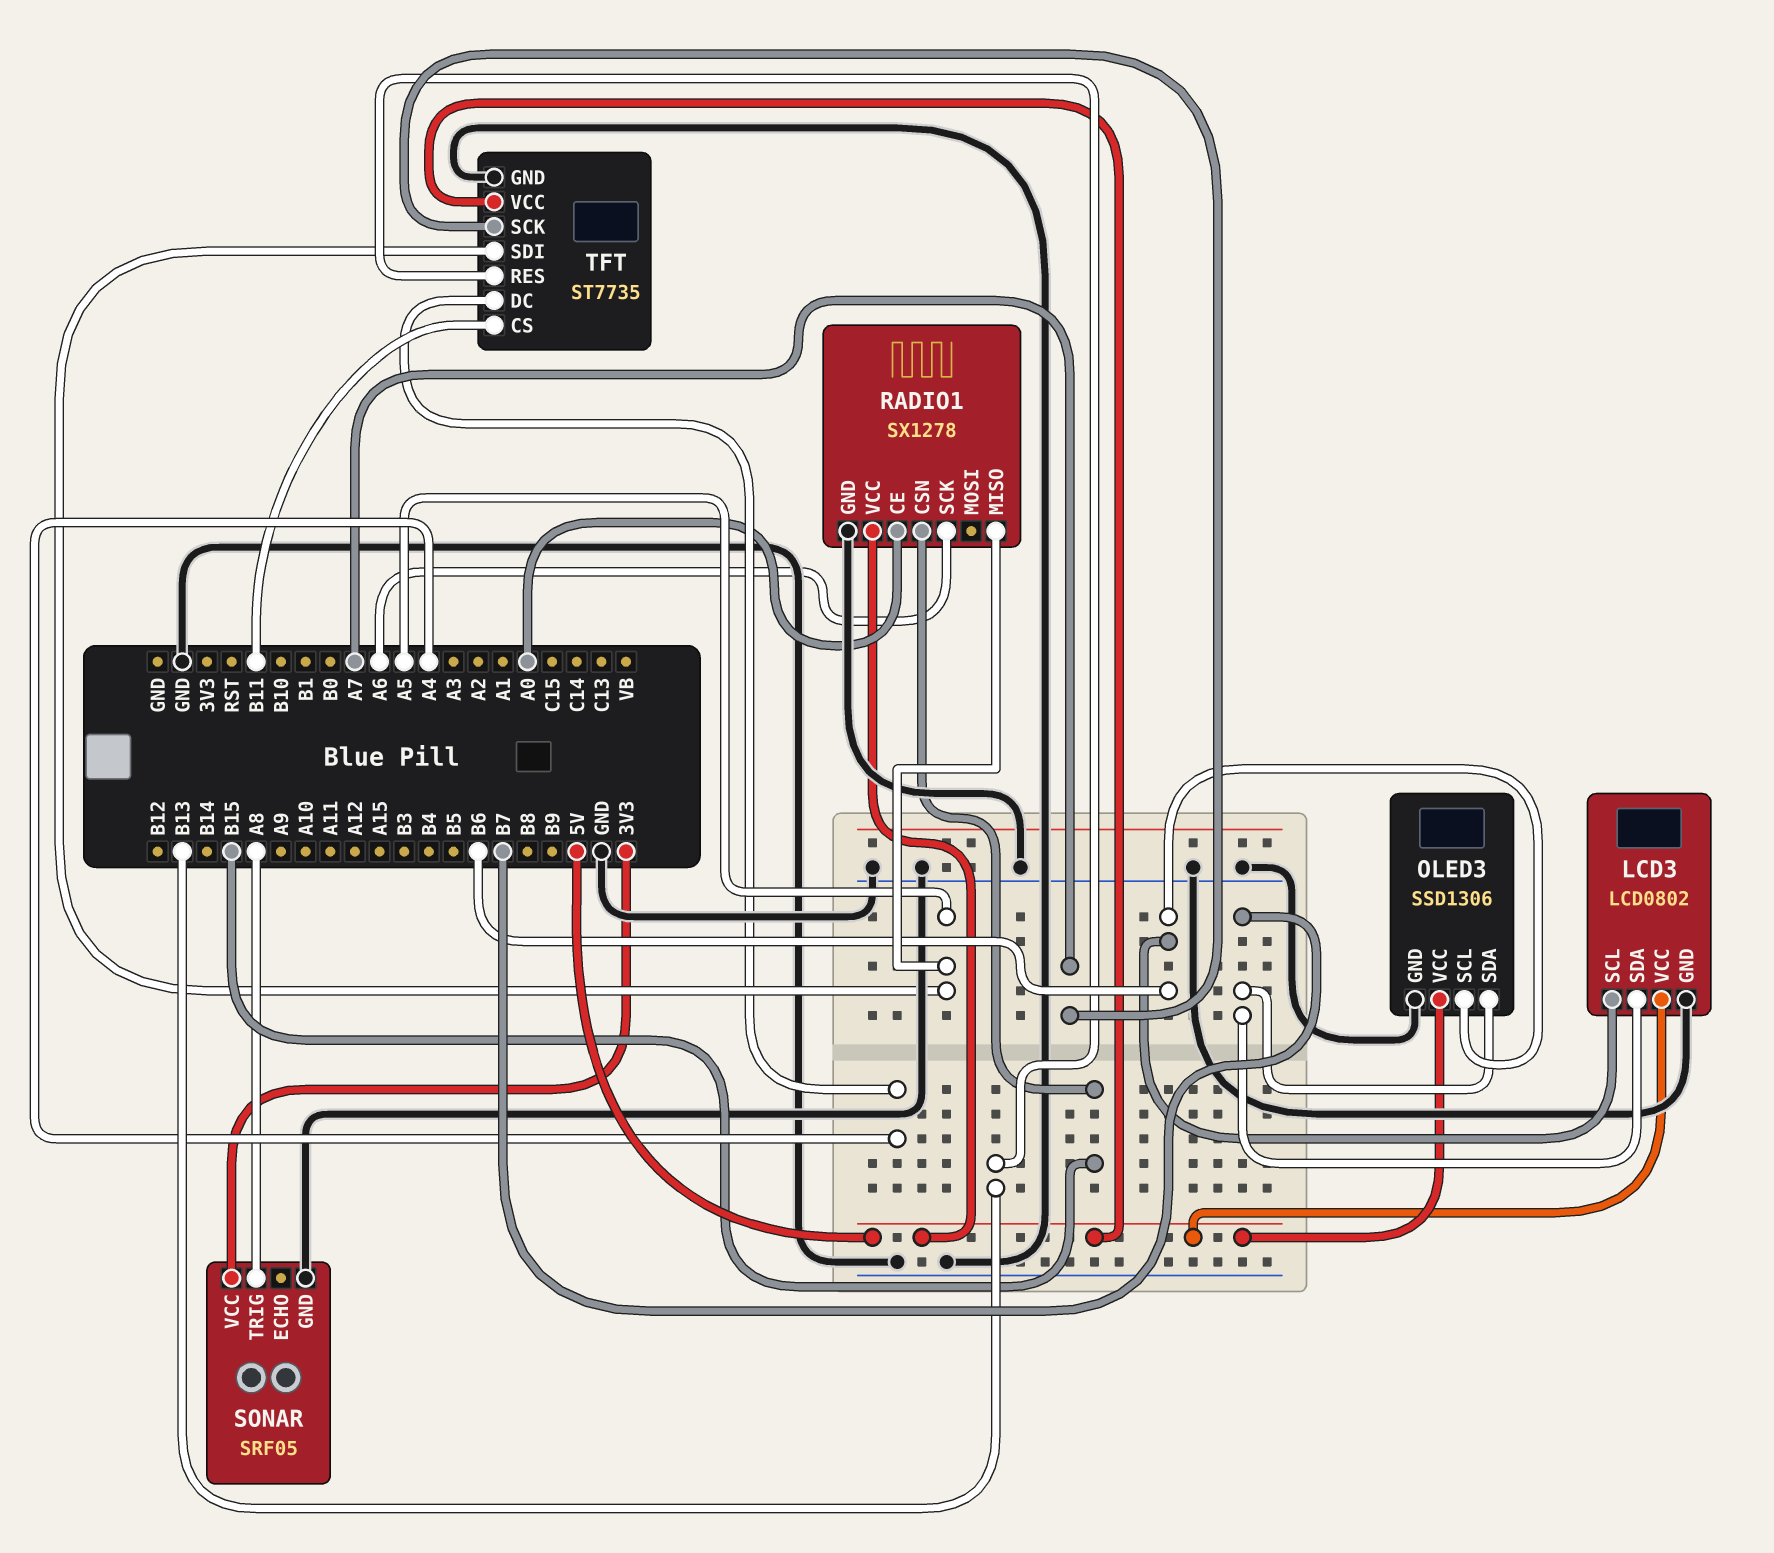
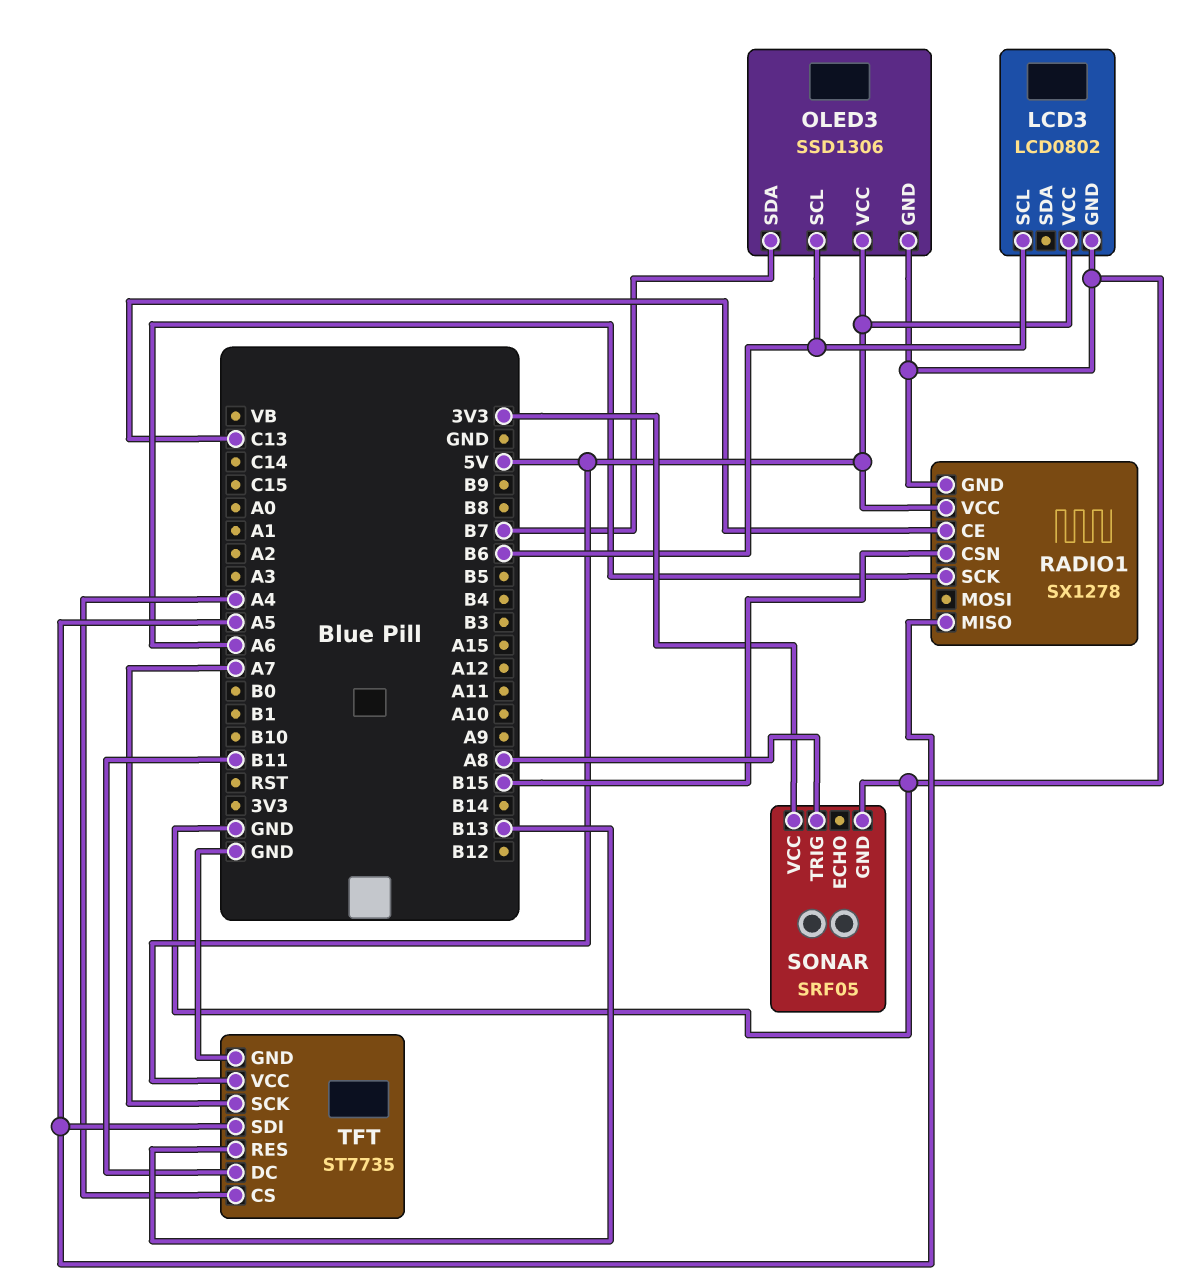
LCD3 pin SDA: B7 -> none
RADIO1 pin CE: A0 -> C13
TFT pin CS: B11 -> A4
TFT pin DC: A4 -> B11

